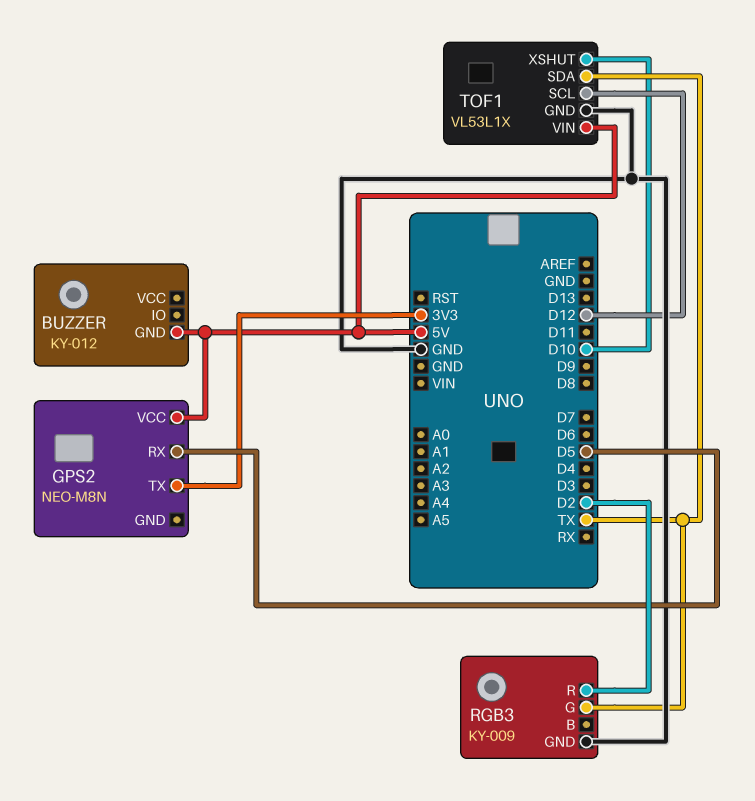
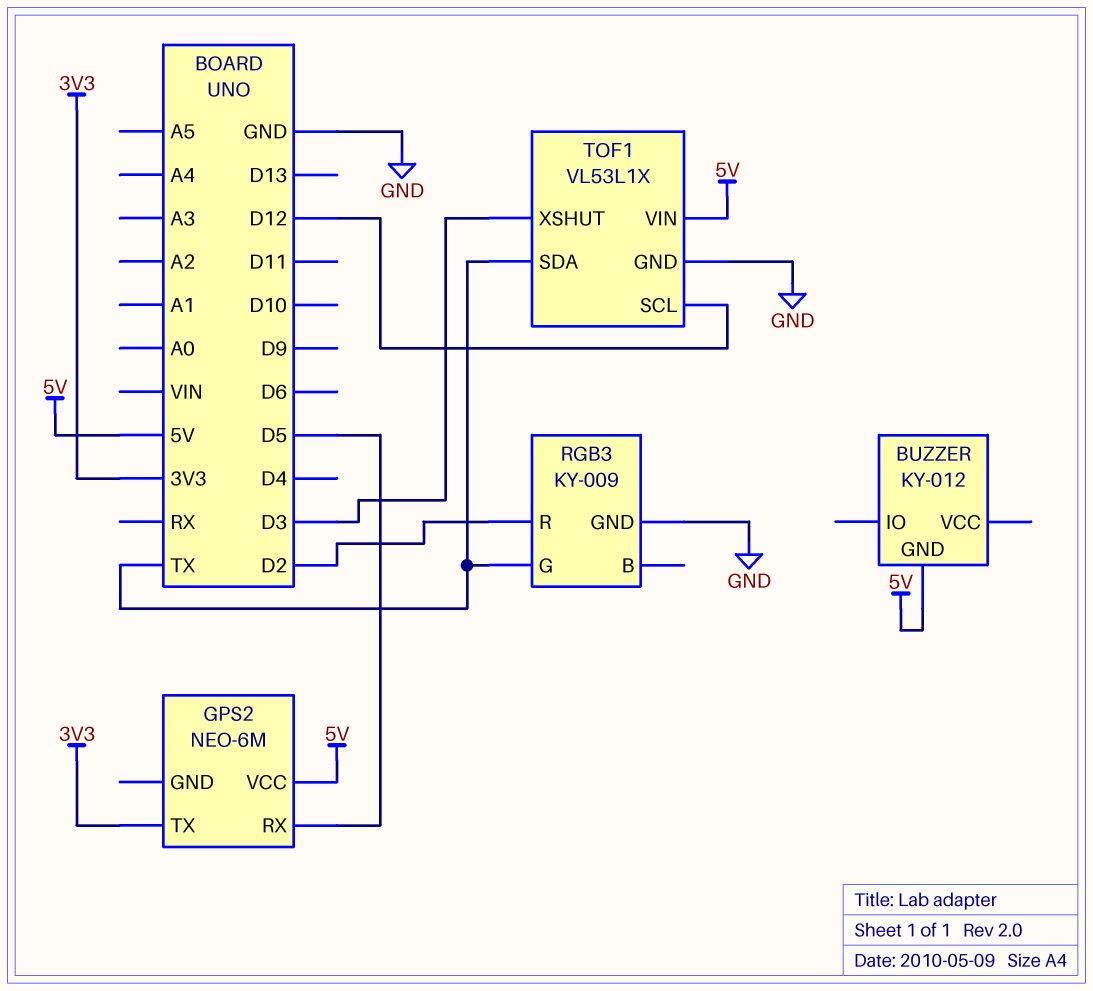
GPS2: NEO-M8N -> NEO-6M
TOF1 pin XSHUT: D10 -> D3

